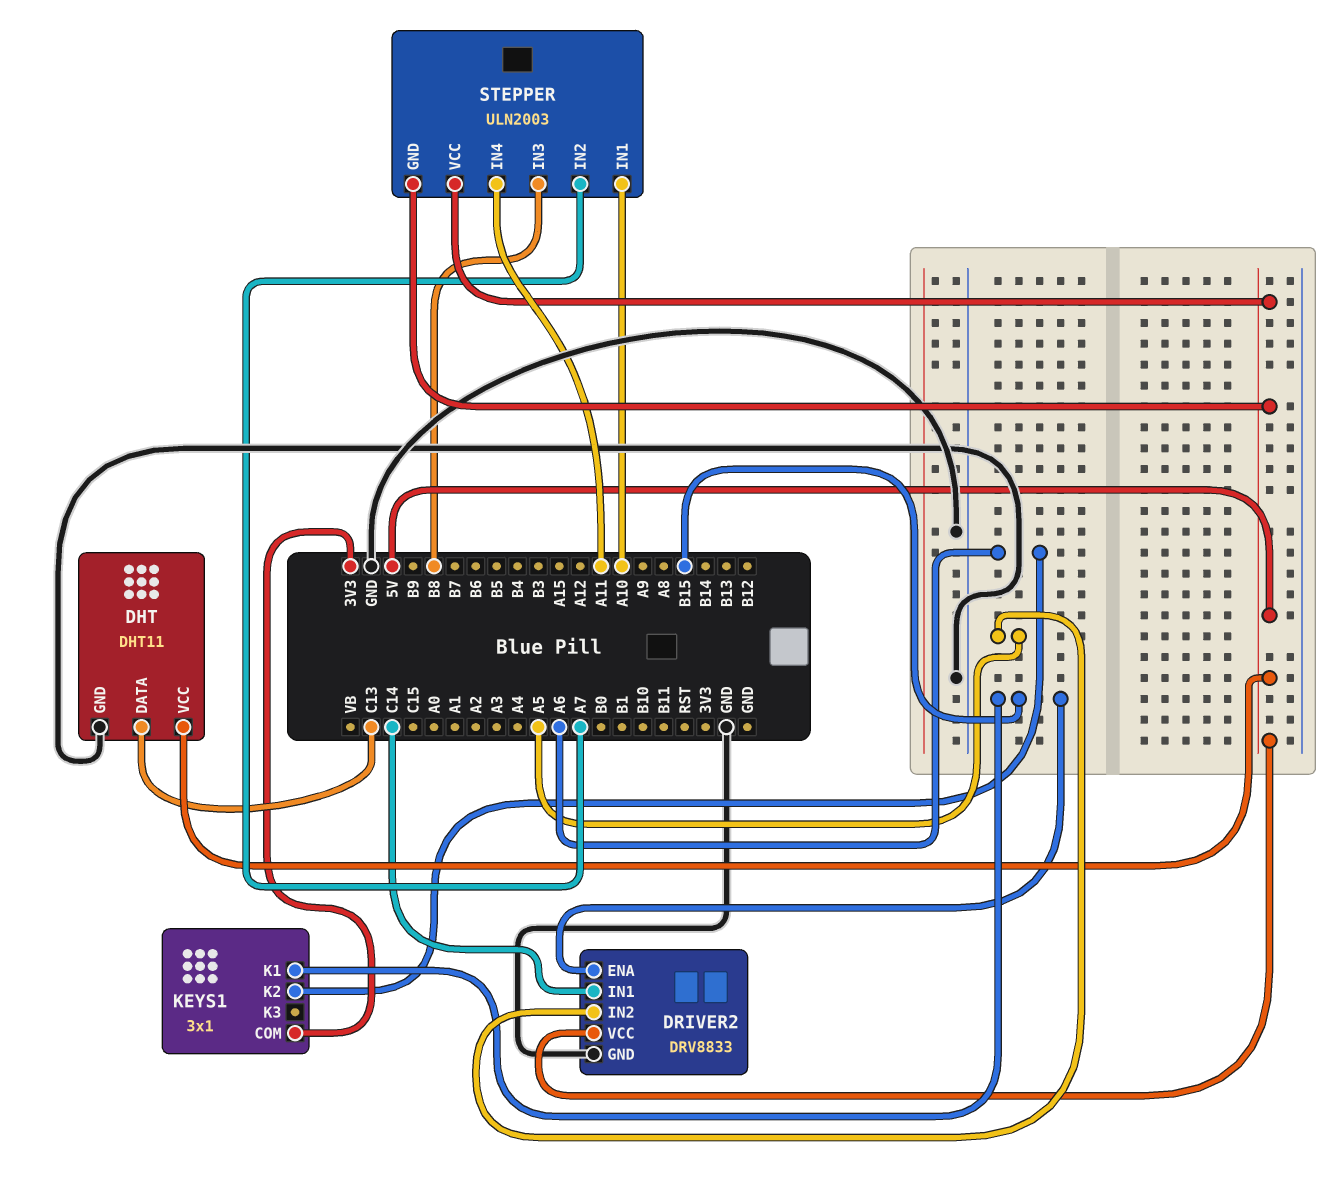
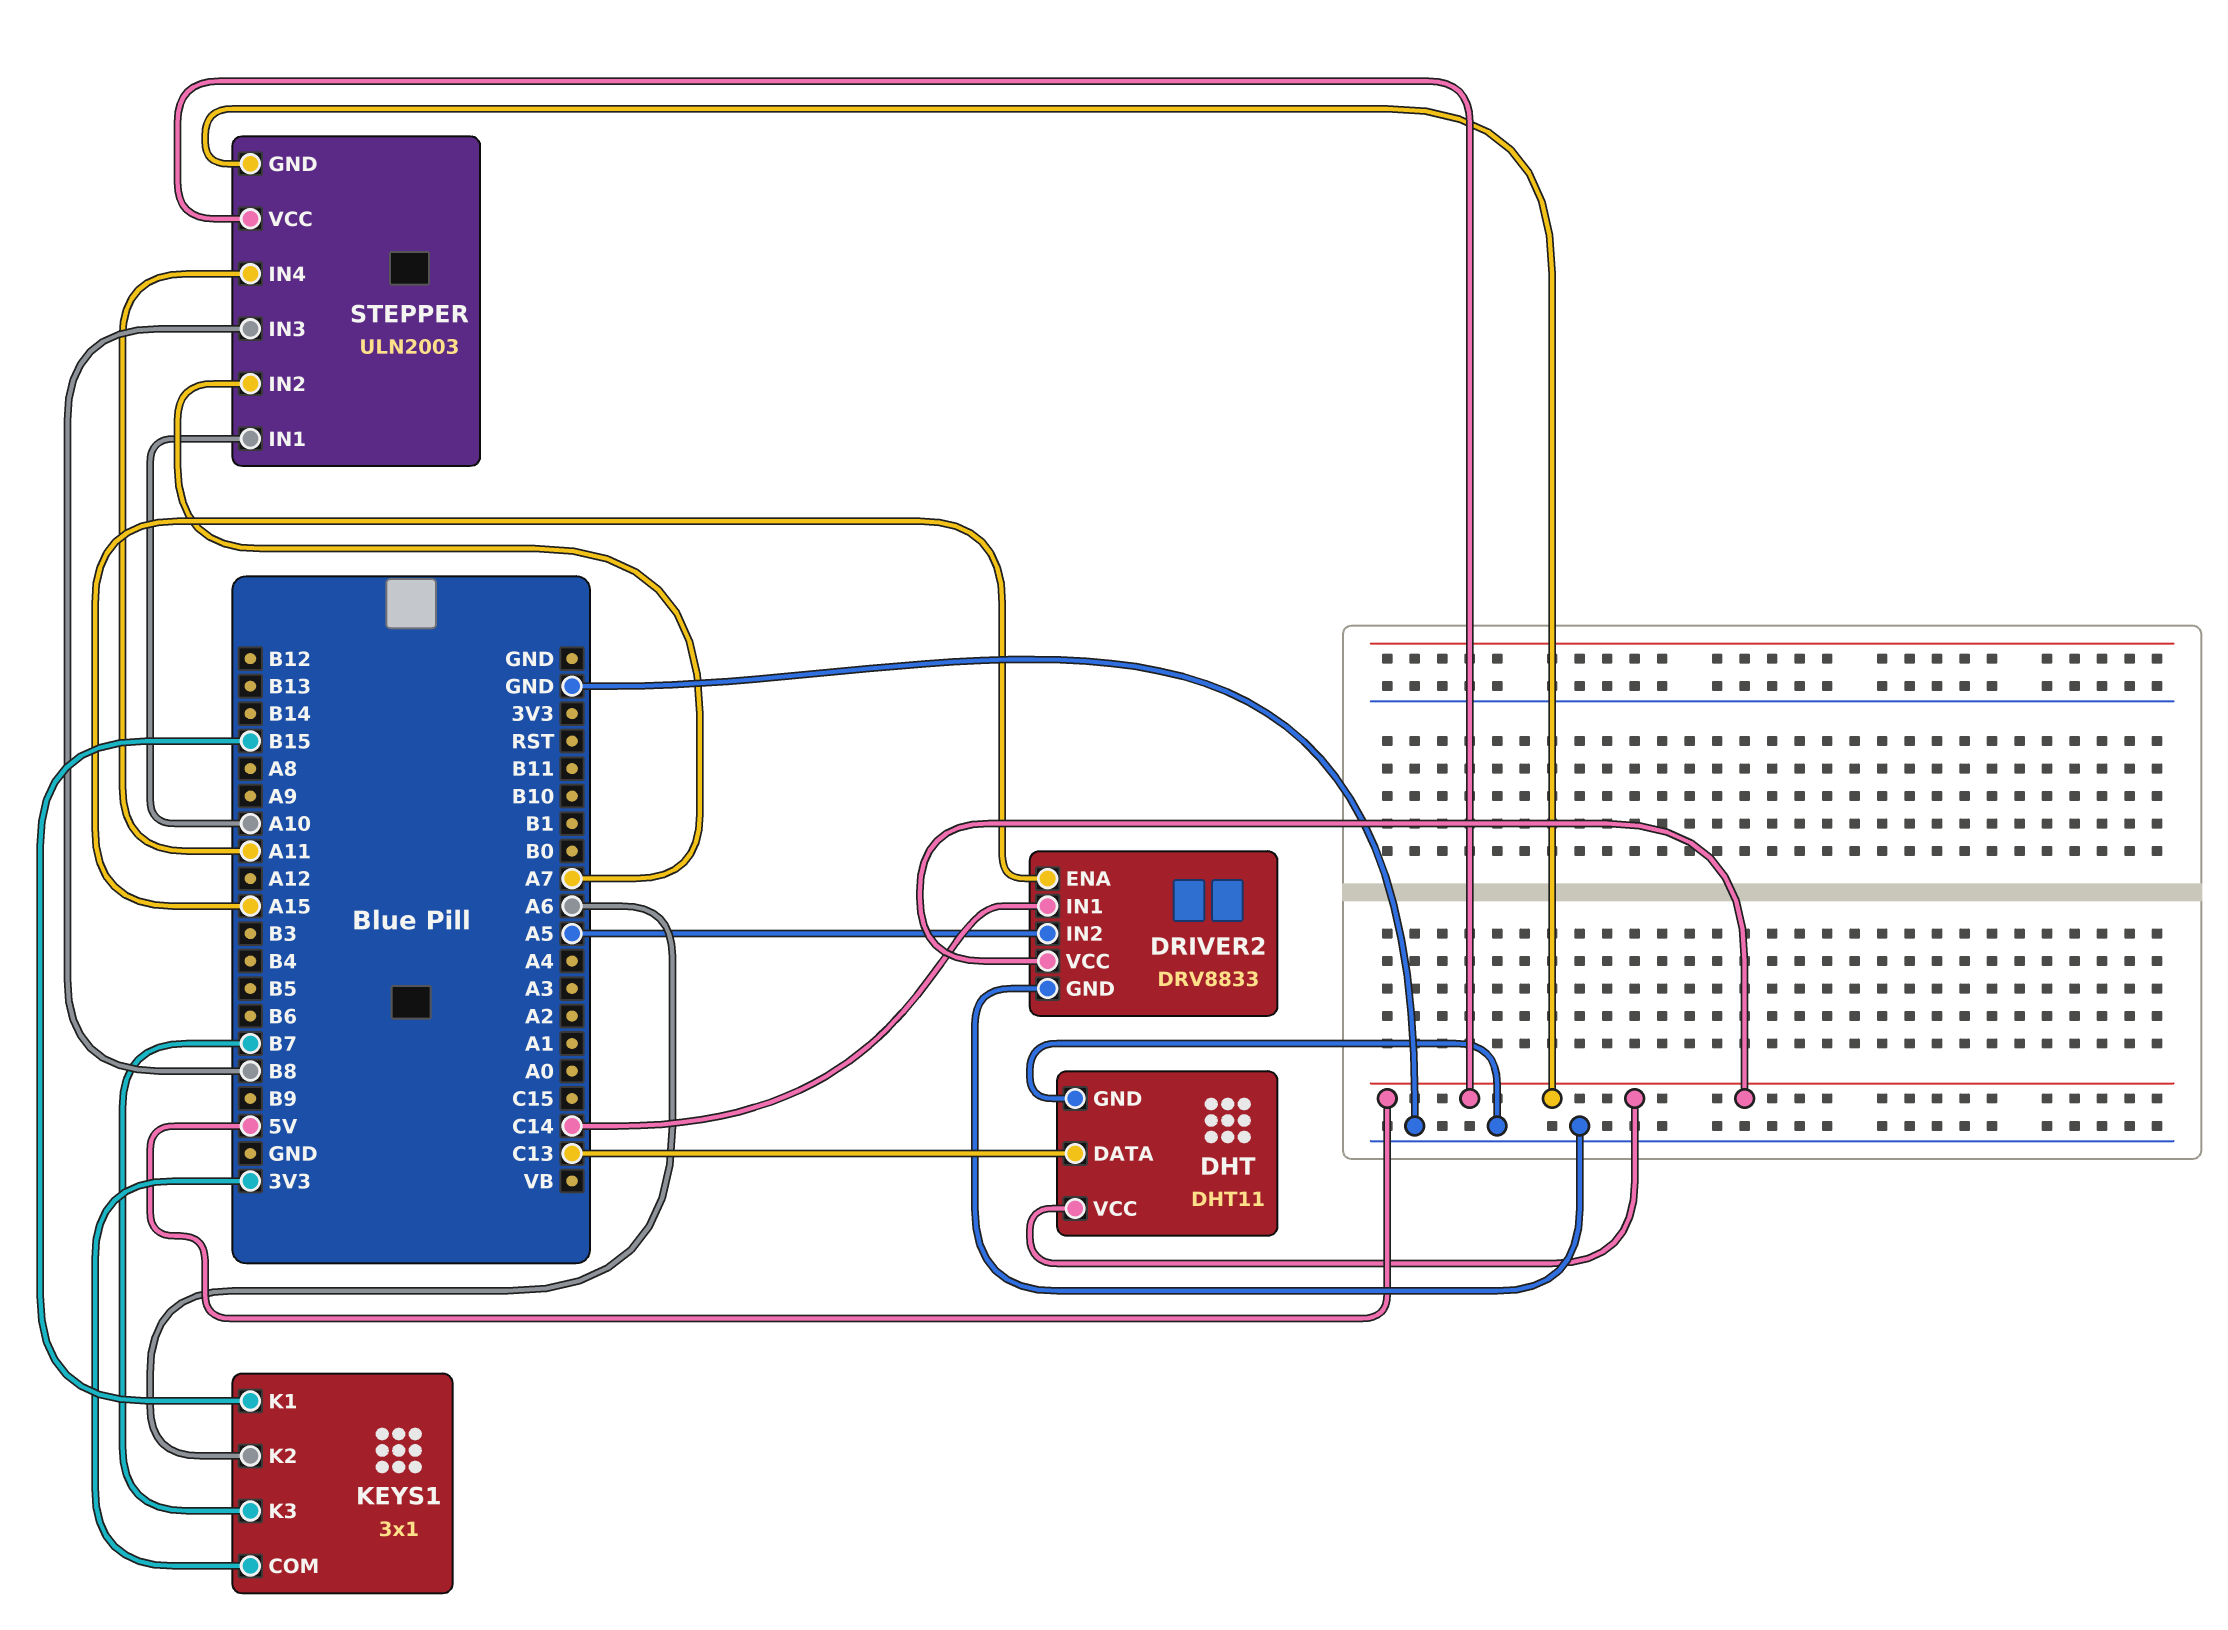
DRIVER2 pin ENA: B15 -> A15
KEYS1 pin K3: none -> B7

